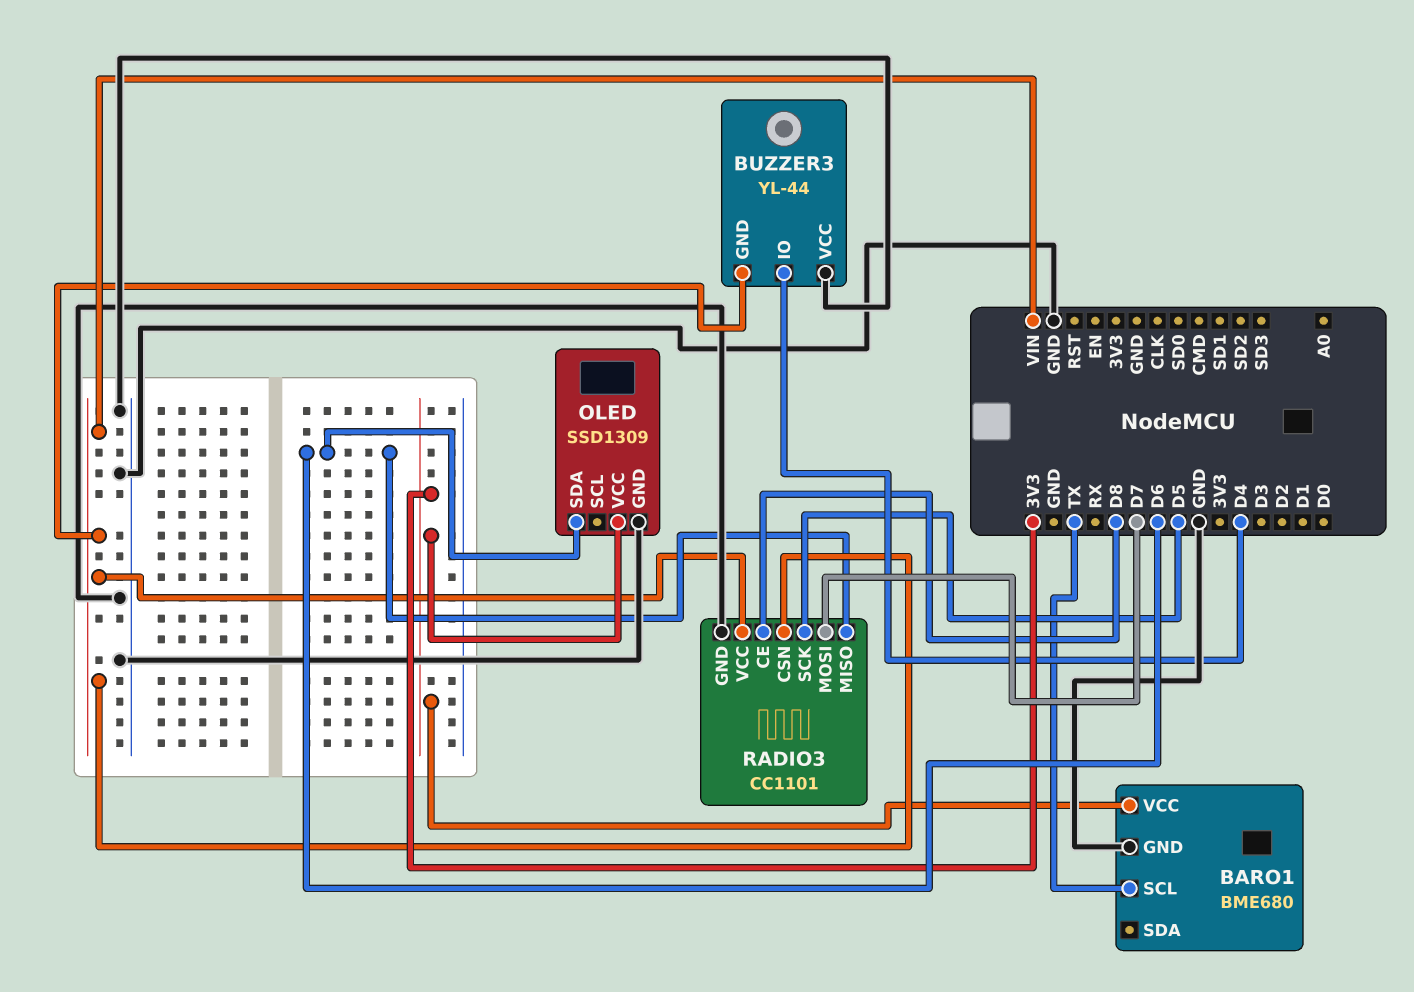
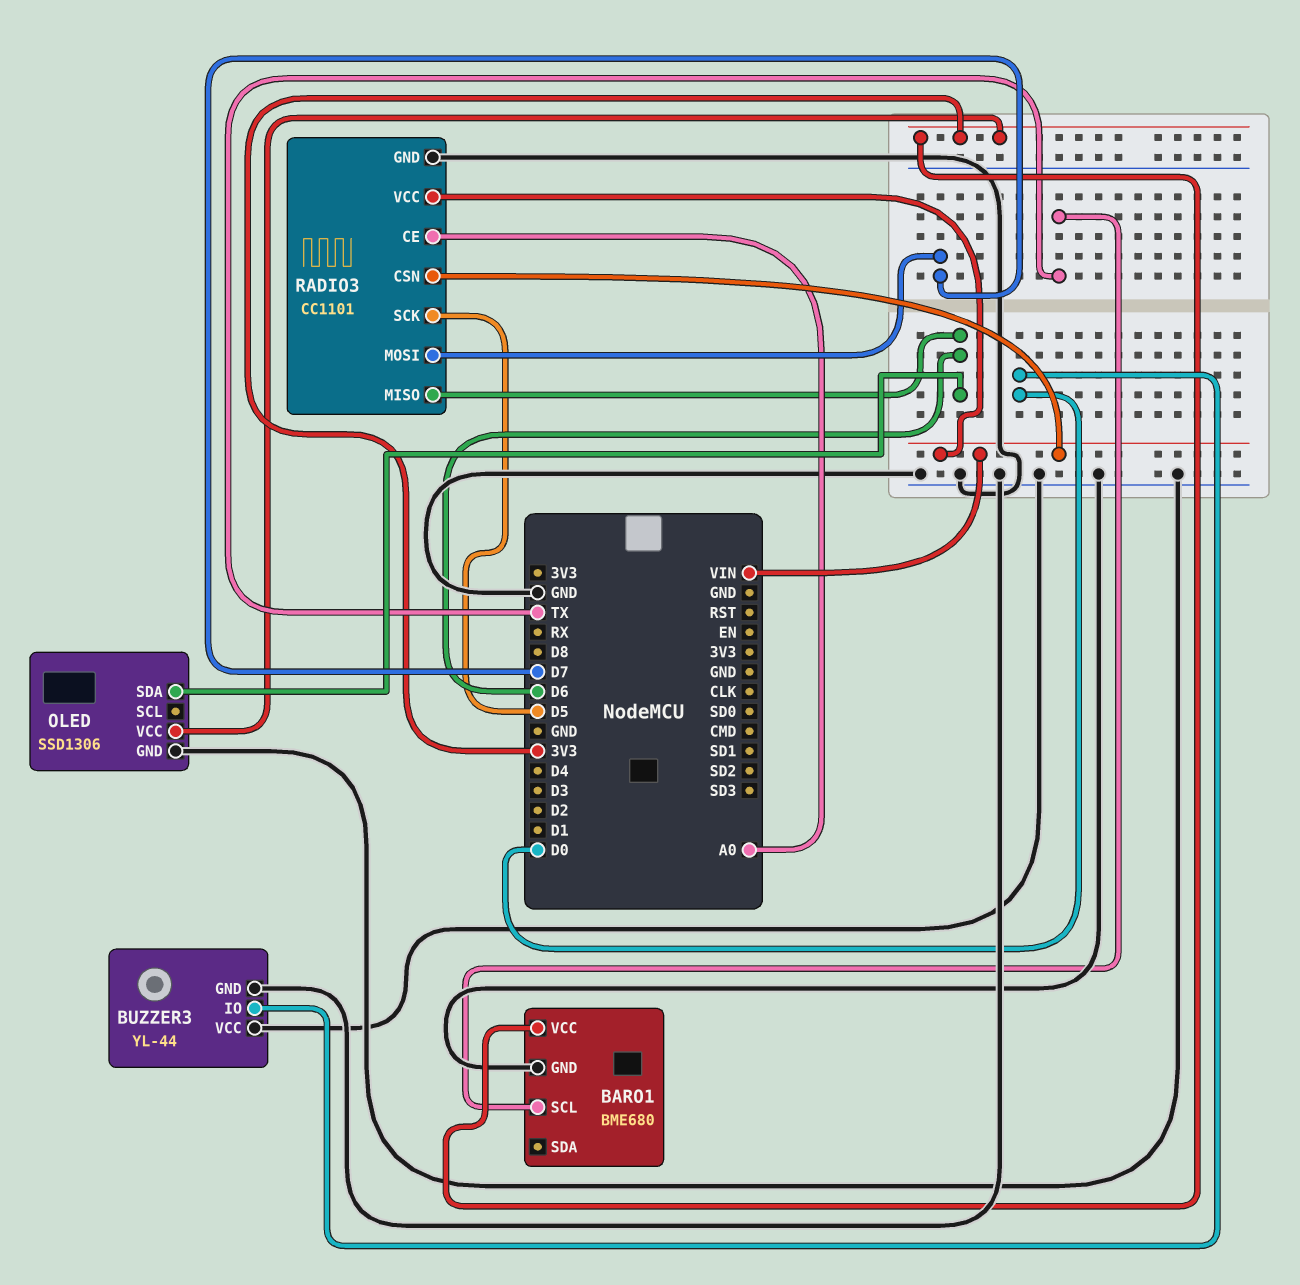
BUZZER3 pin GND: VIN -> GND
BUZZER3 pin IO: D4 -> D0
OLED: SSD1309 -> SSD1306
RADIO3 pin CE: D8 -> A0

